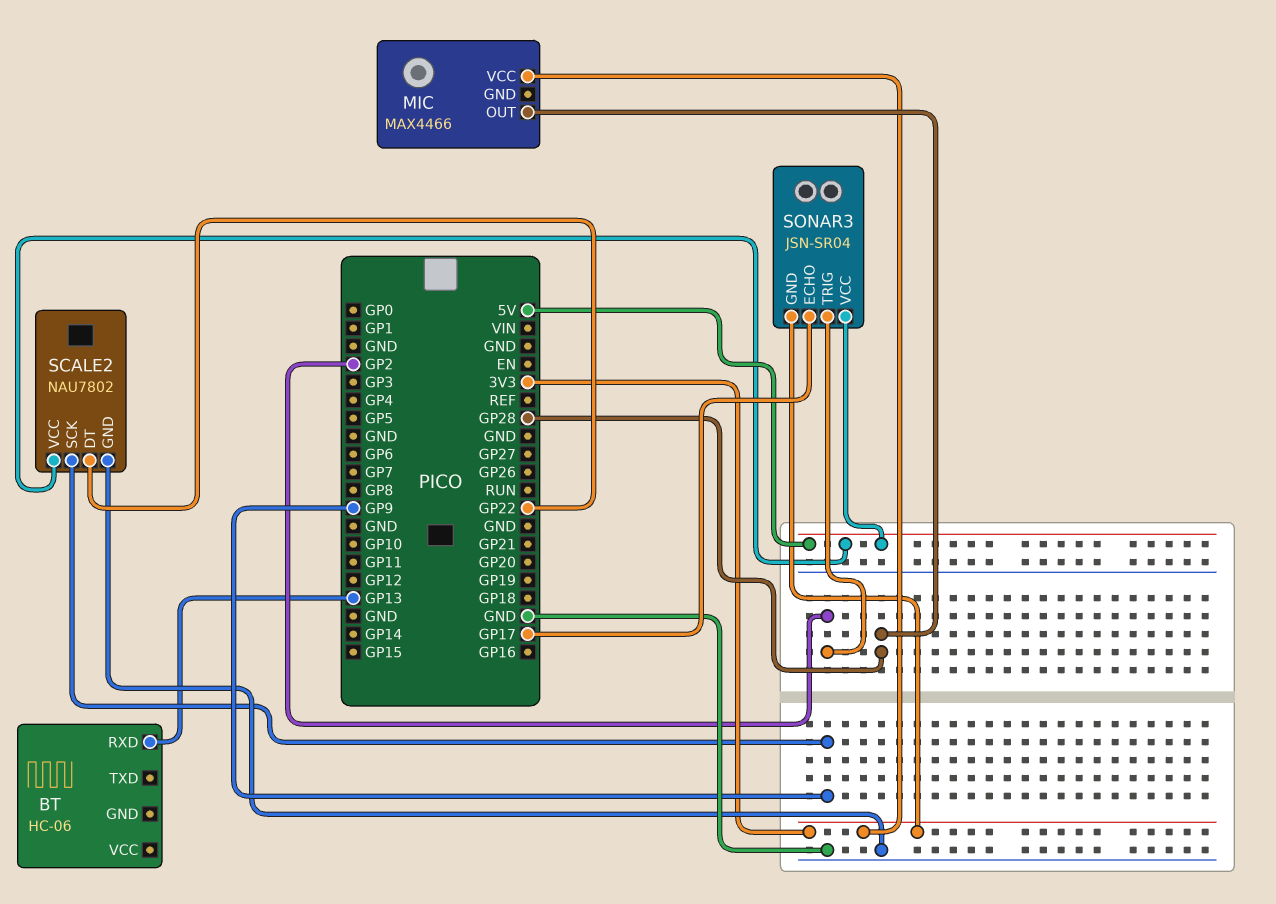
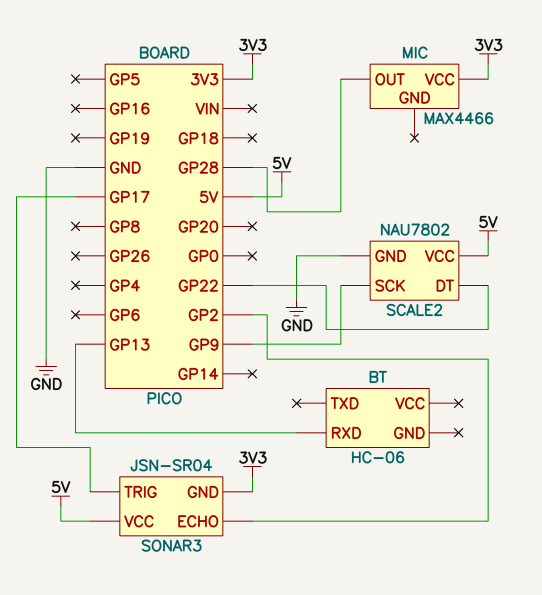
SONAR3 pin ECHO: GP17 -> GP2
SONAR3 pin TRIG: GP2 -> GP17

